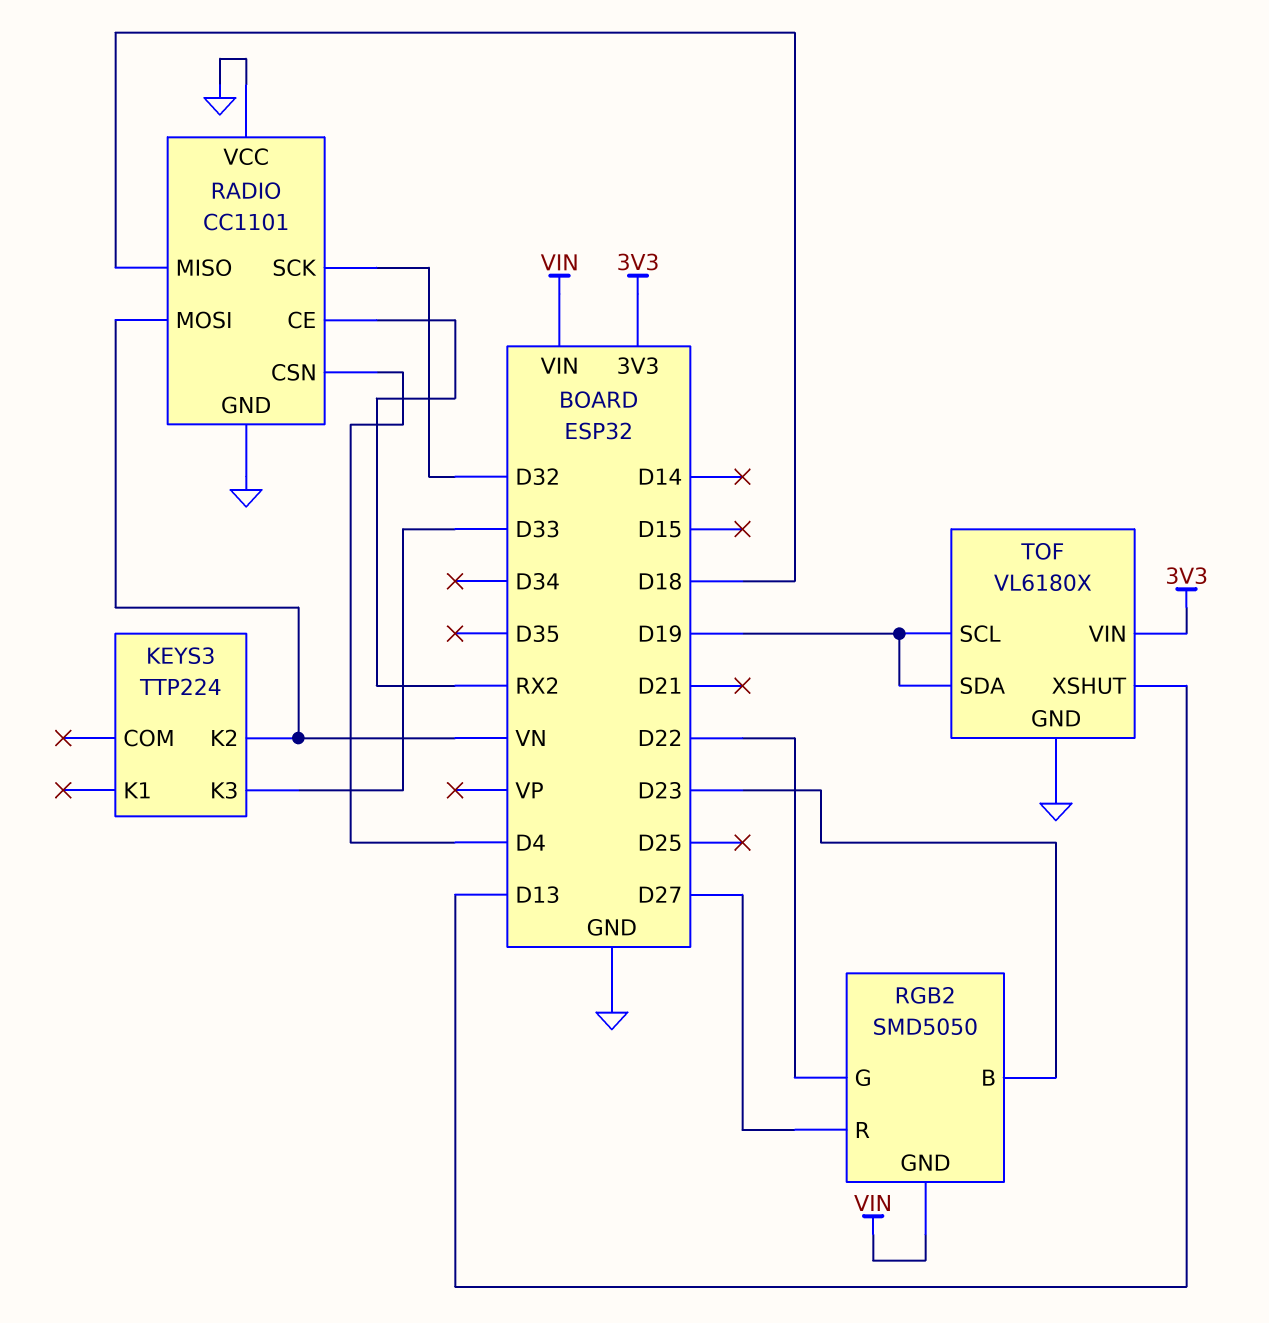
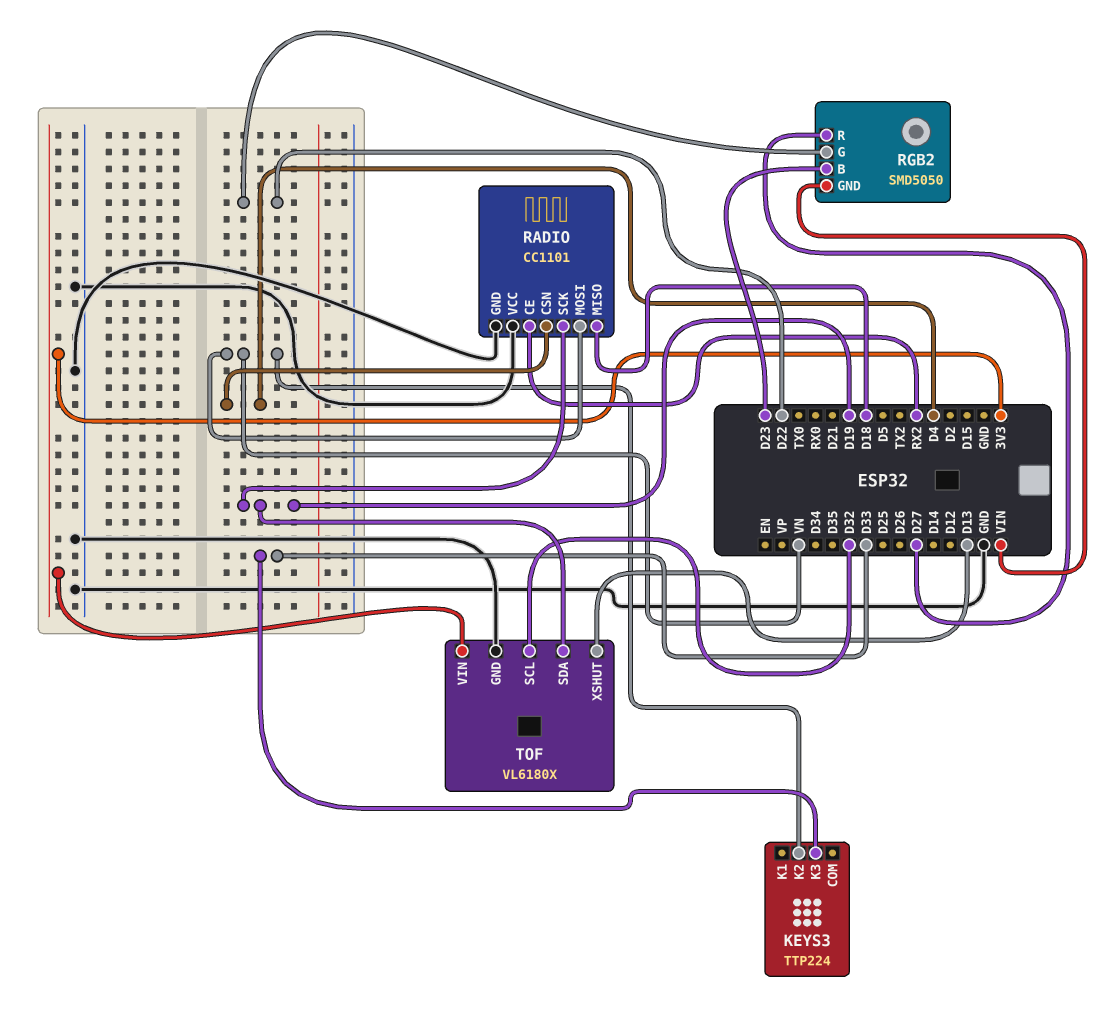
RADIO pin SCK: D32 -> D19
TOF pin SCL: D19 -> D32

